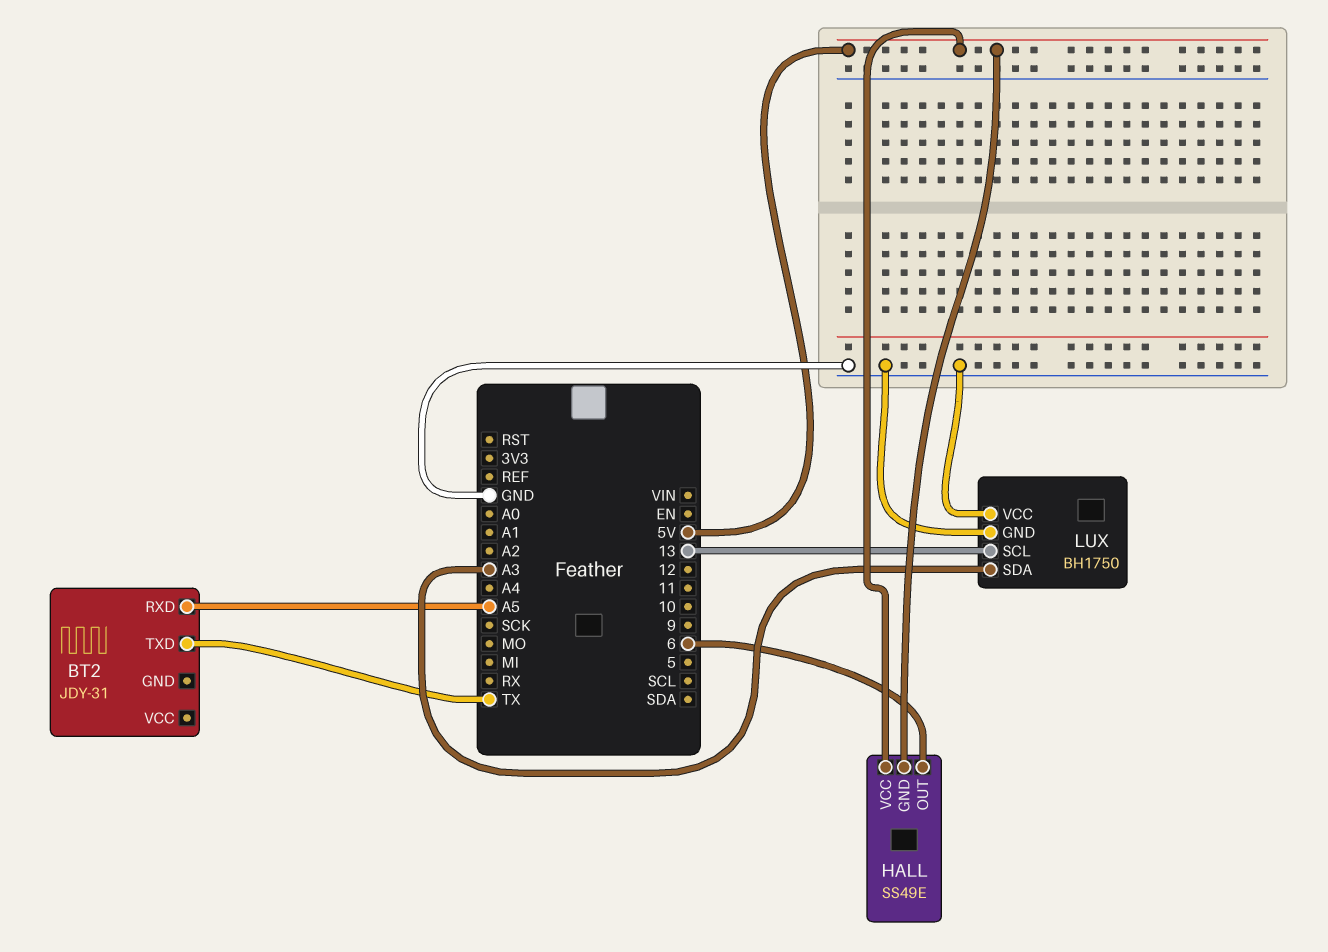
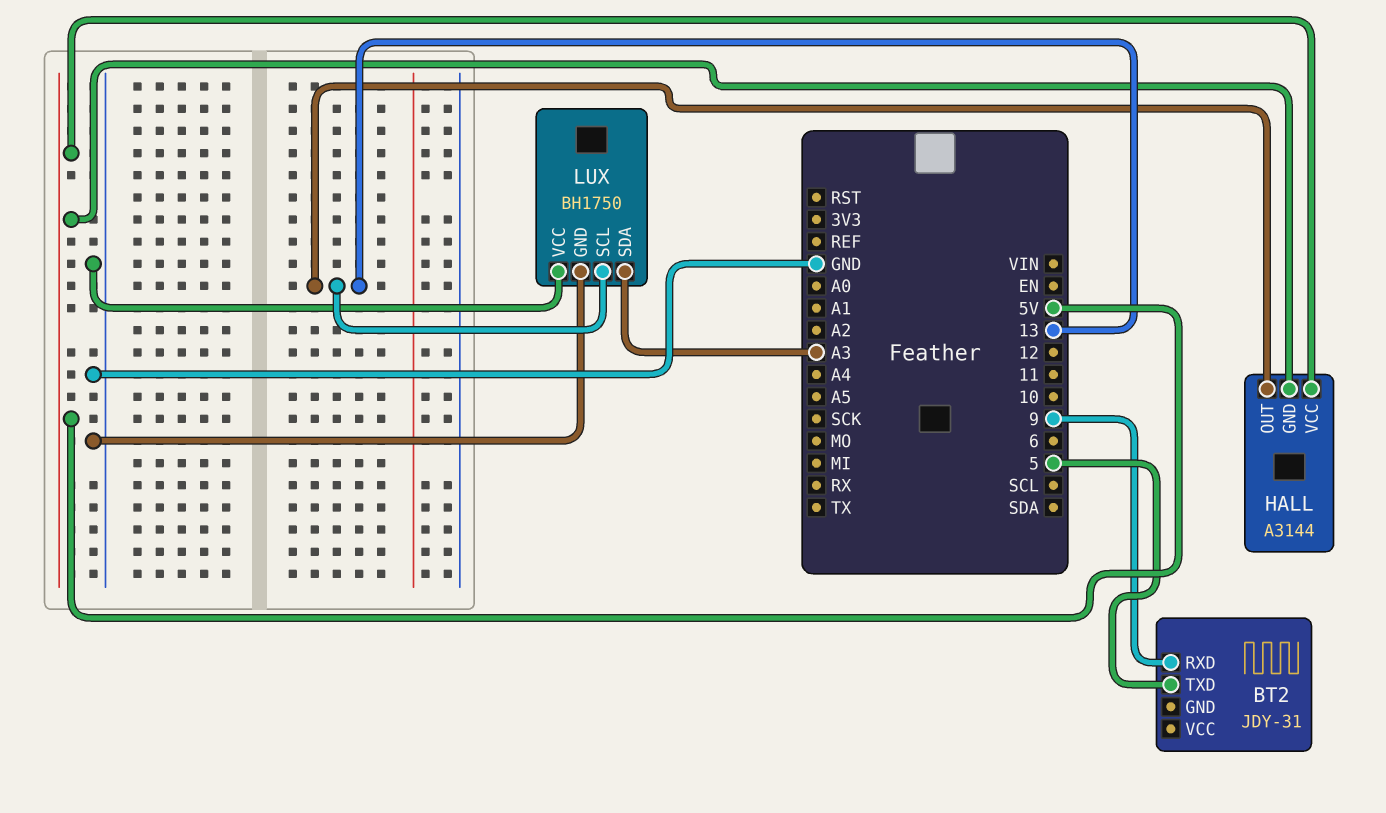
BT2 pin RXD: A5 -> 9
BT2 pin TXD: TX -> 5
HALL: SS49E -> A3144
HALL pin OUT: 6 -> 13

